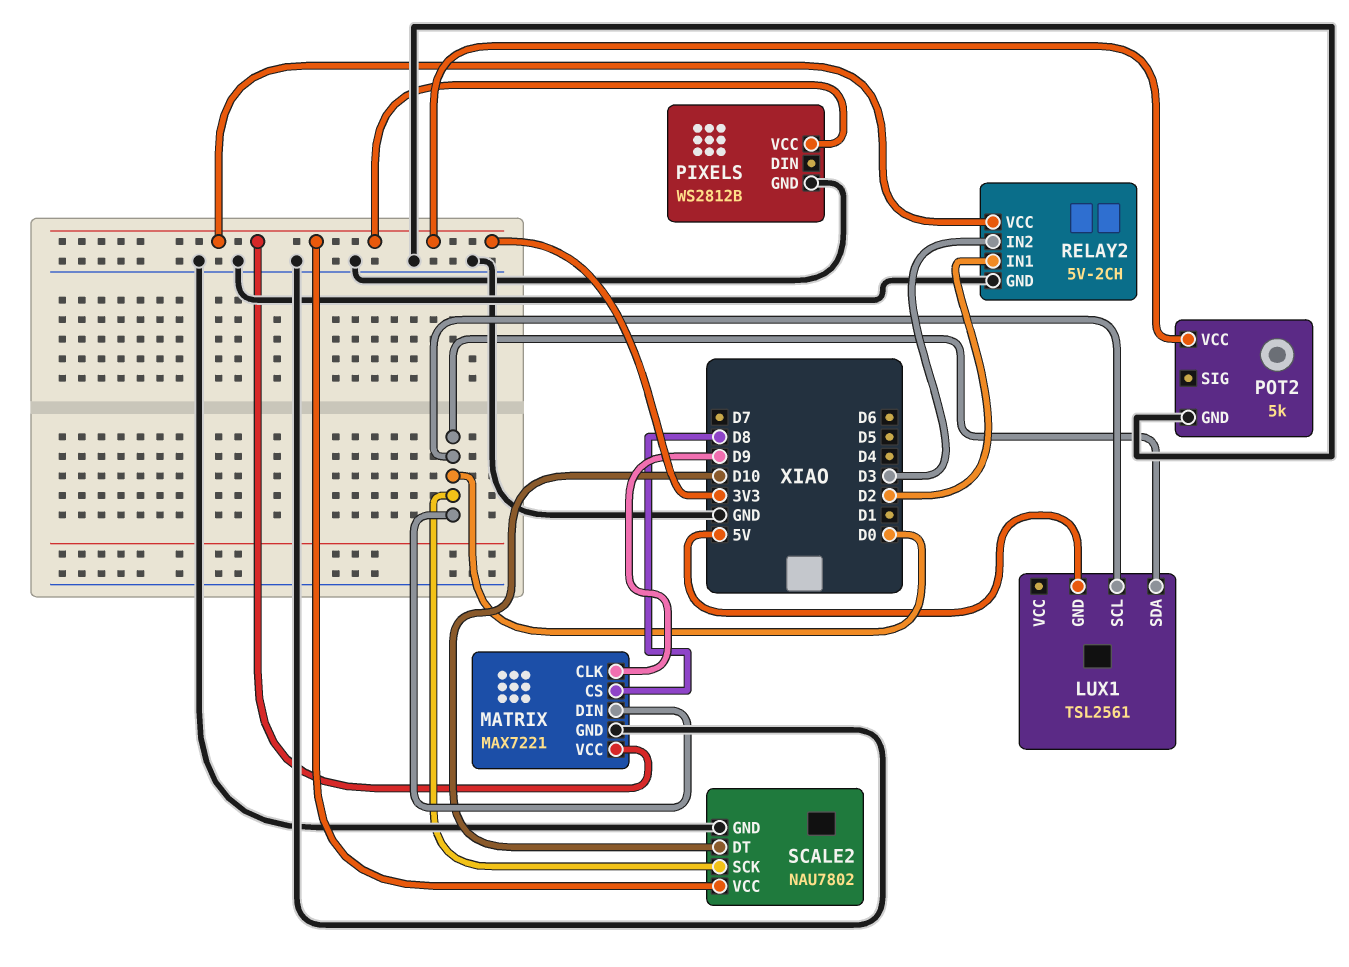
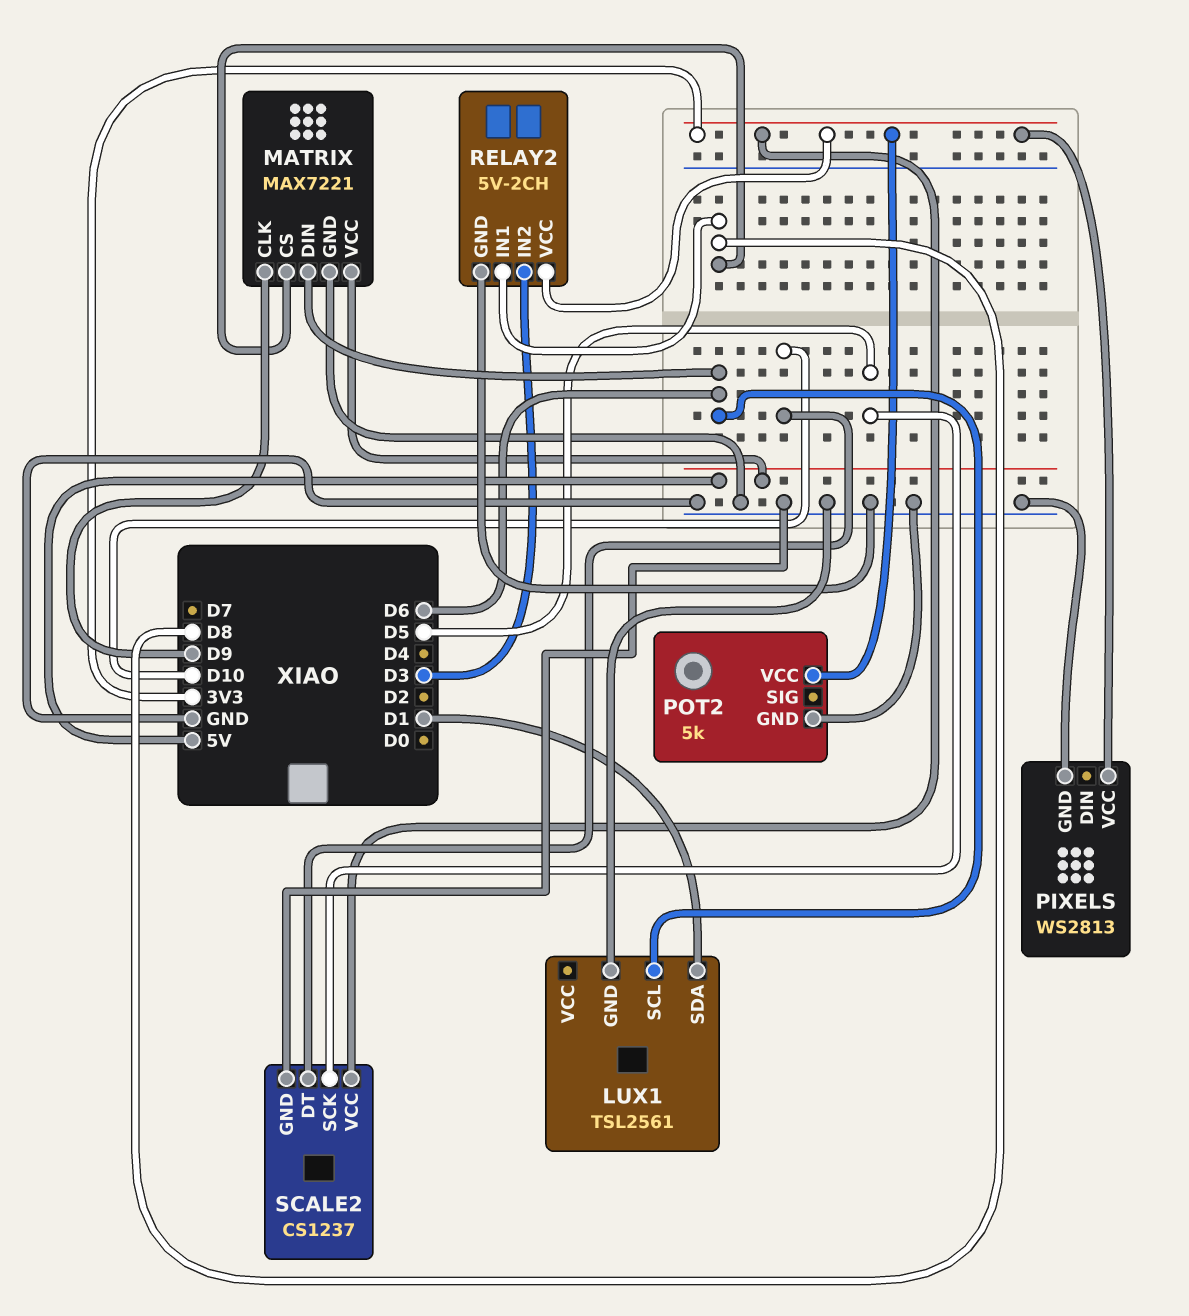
LUX1 pin GND: 5V -> GND
LUX1 pin SCL: D0 -> D6
LUX1 pin SDA: D0 -> D1
MATRIX pin DIN: D0 -> D6
MATRIX pin VCC: 3V3 -> 5V
PIXELS: WS2812B -> WS2813
RELAY2 pin IN1: D2 -> D8
SCALE2: NAU7802 -> CS1237
SCALE2 pin SCK: D0 -> D5

